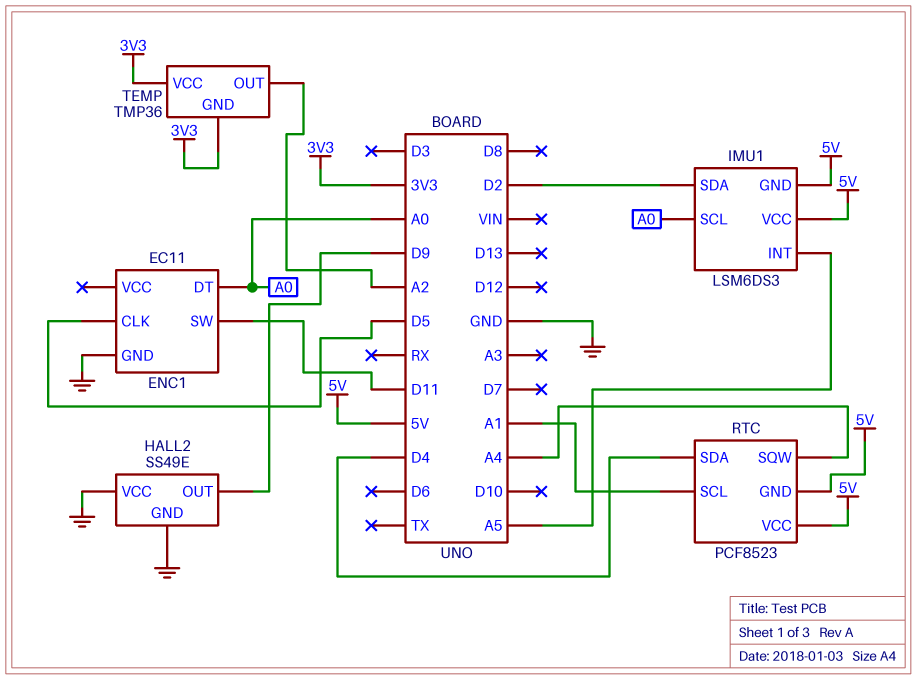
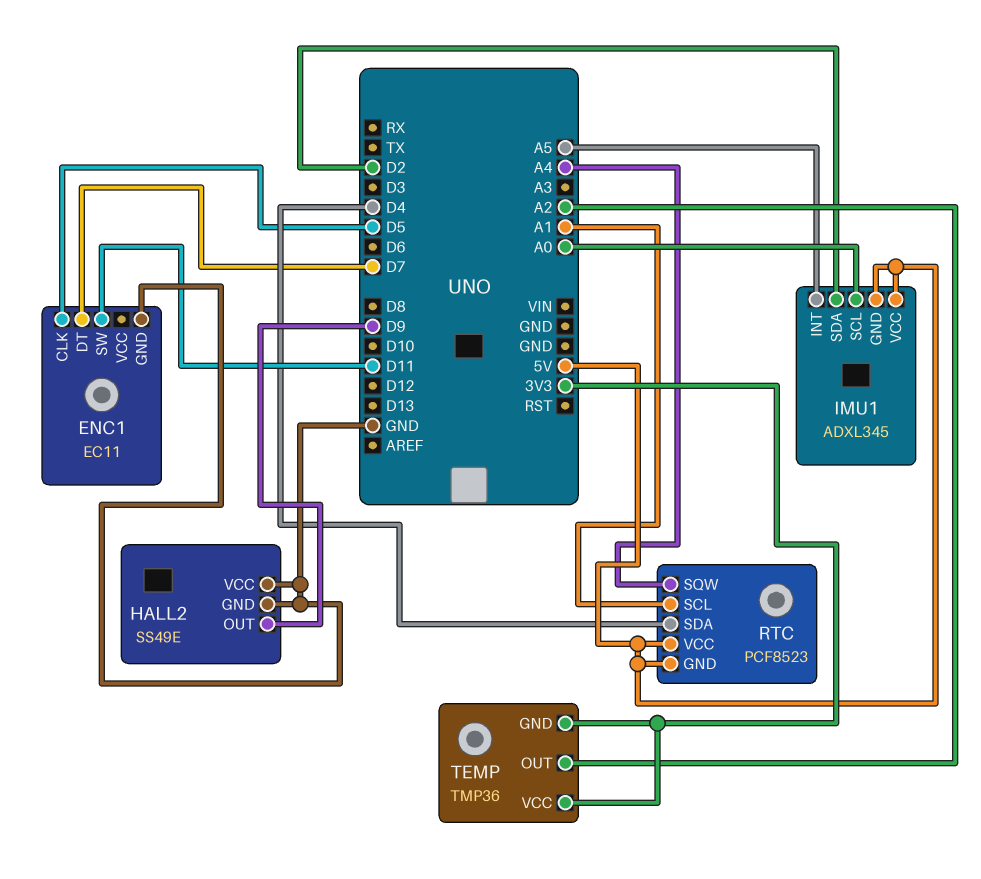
ENC1 pin DT: A0 -> D7
IMU1: LSM6DS3 -> ADXL345

